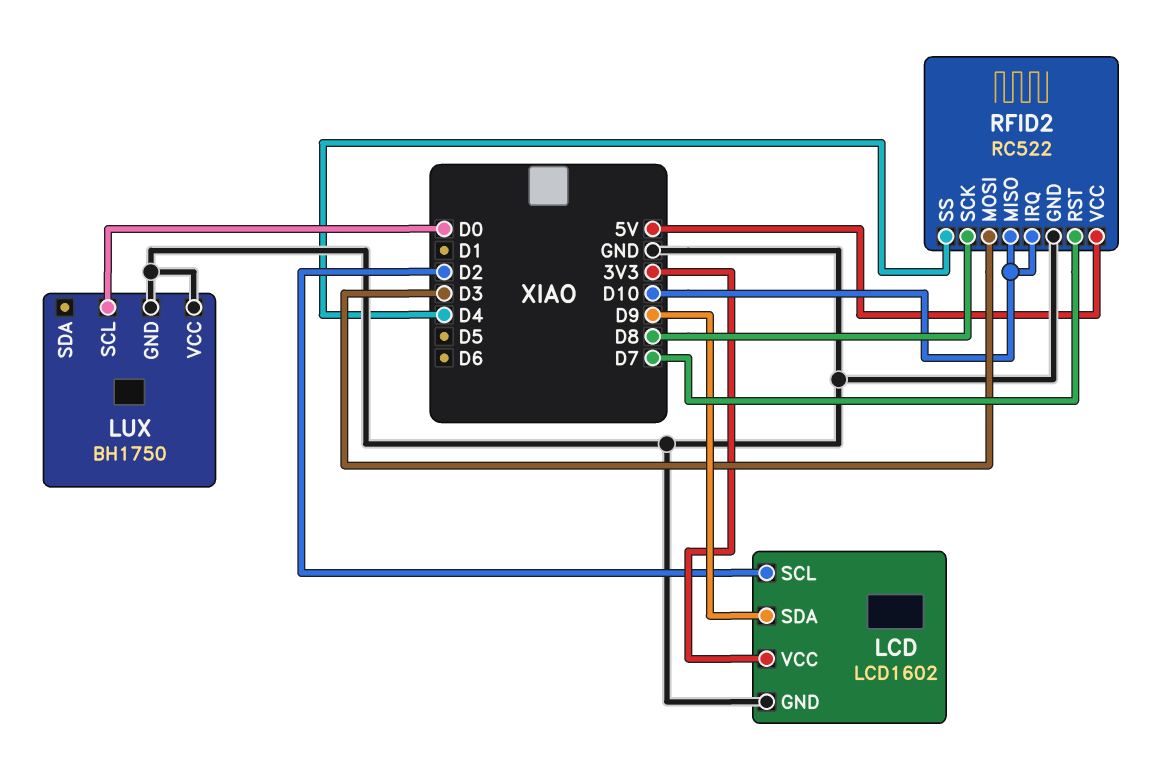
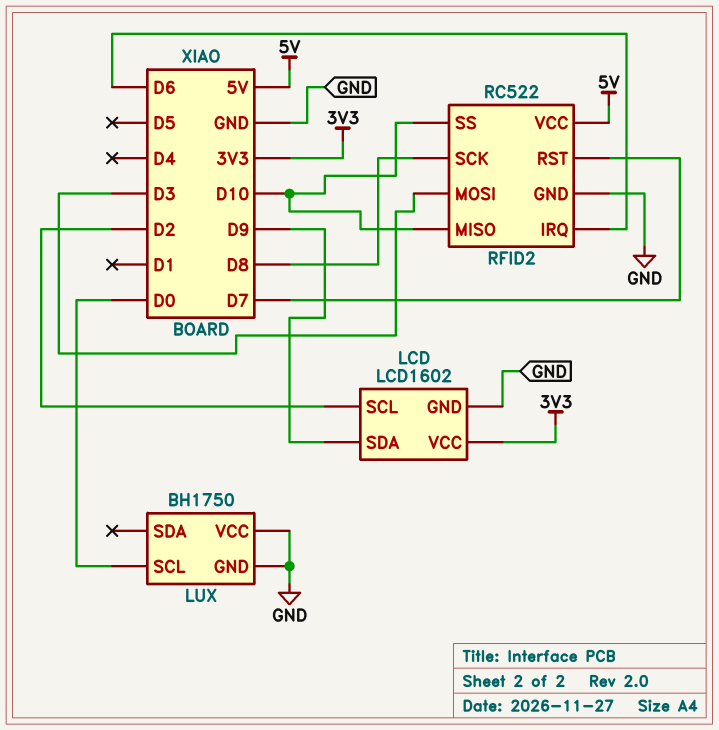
RFID2 pin IRQ: D10 -> D6
RFID2 pin SS: D4 -> D10

